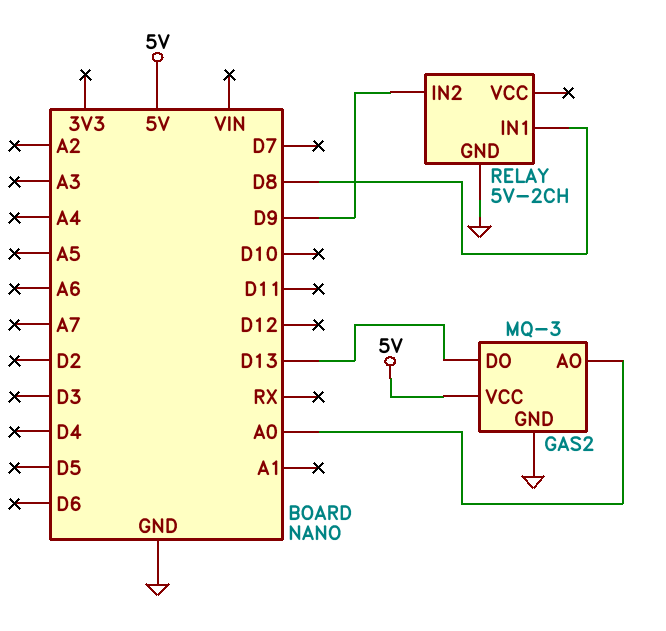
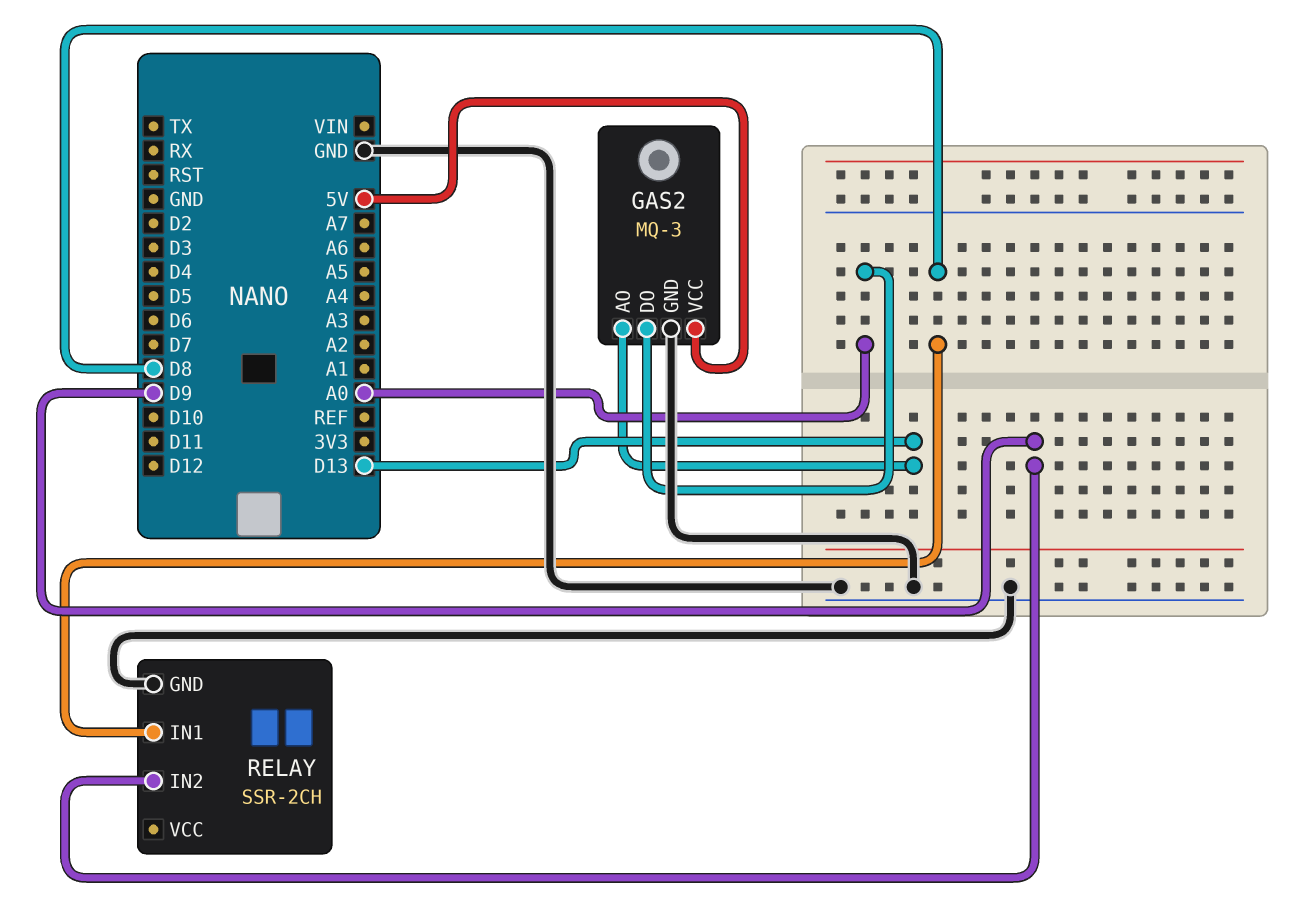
GAS2 pin AO: A0 -> D13
GAS2 pin DO: D13 -> A0
RELAY: 5V-2CH -> SSR-2CH

